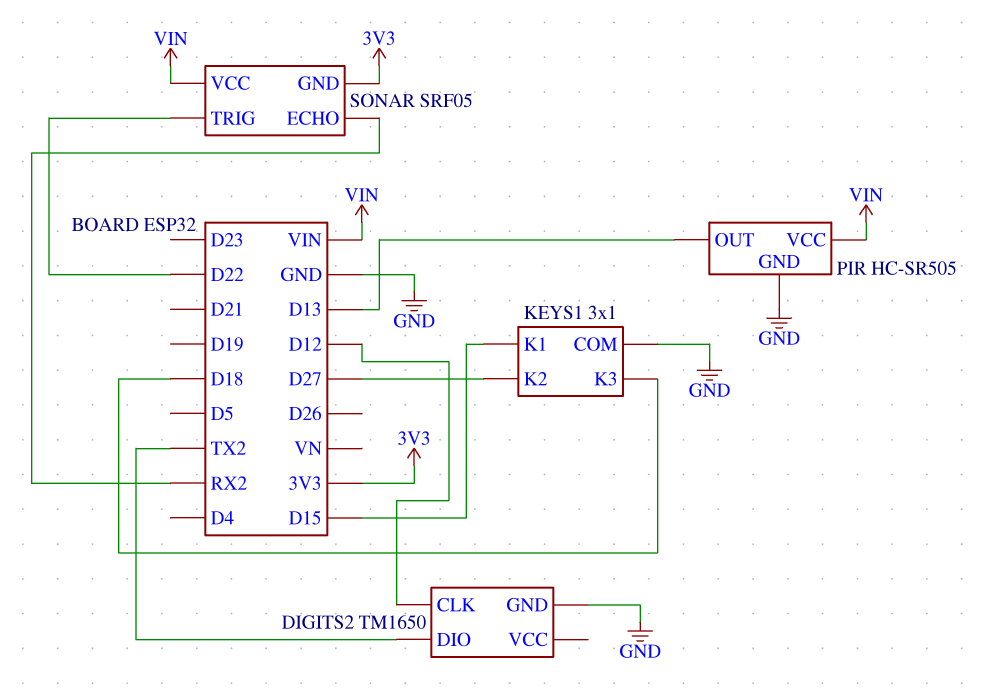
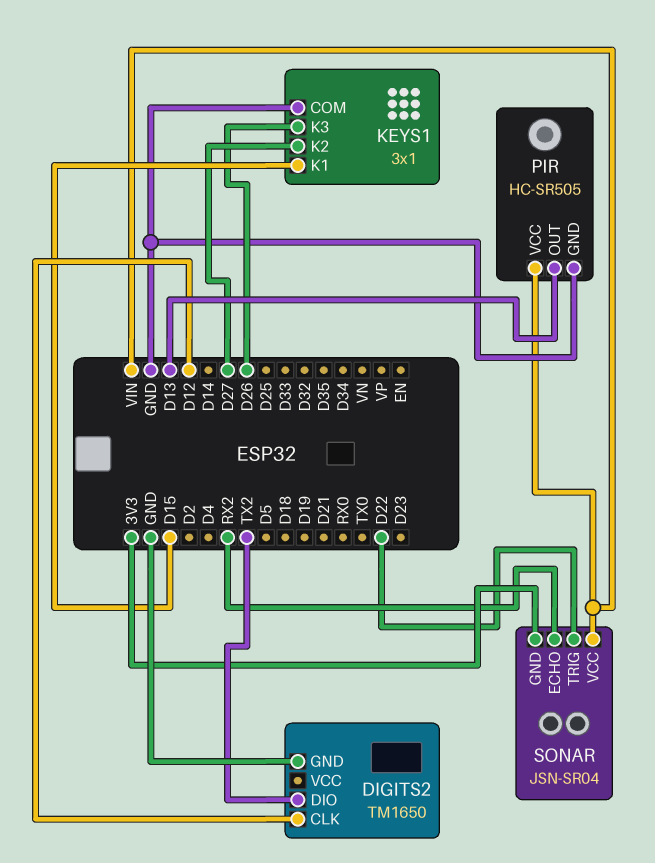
KEYS1 pin K3: D18 -> D26
SONAR: SRF05 -> JSN-SR04

